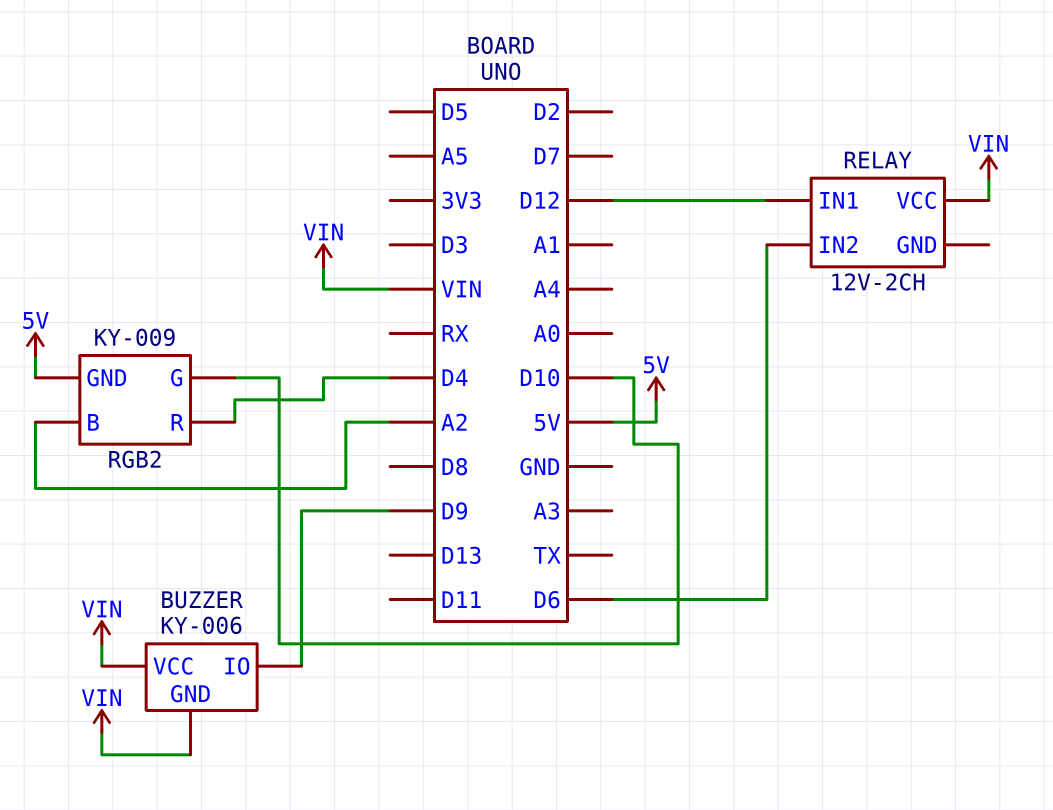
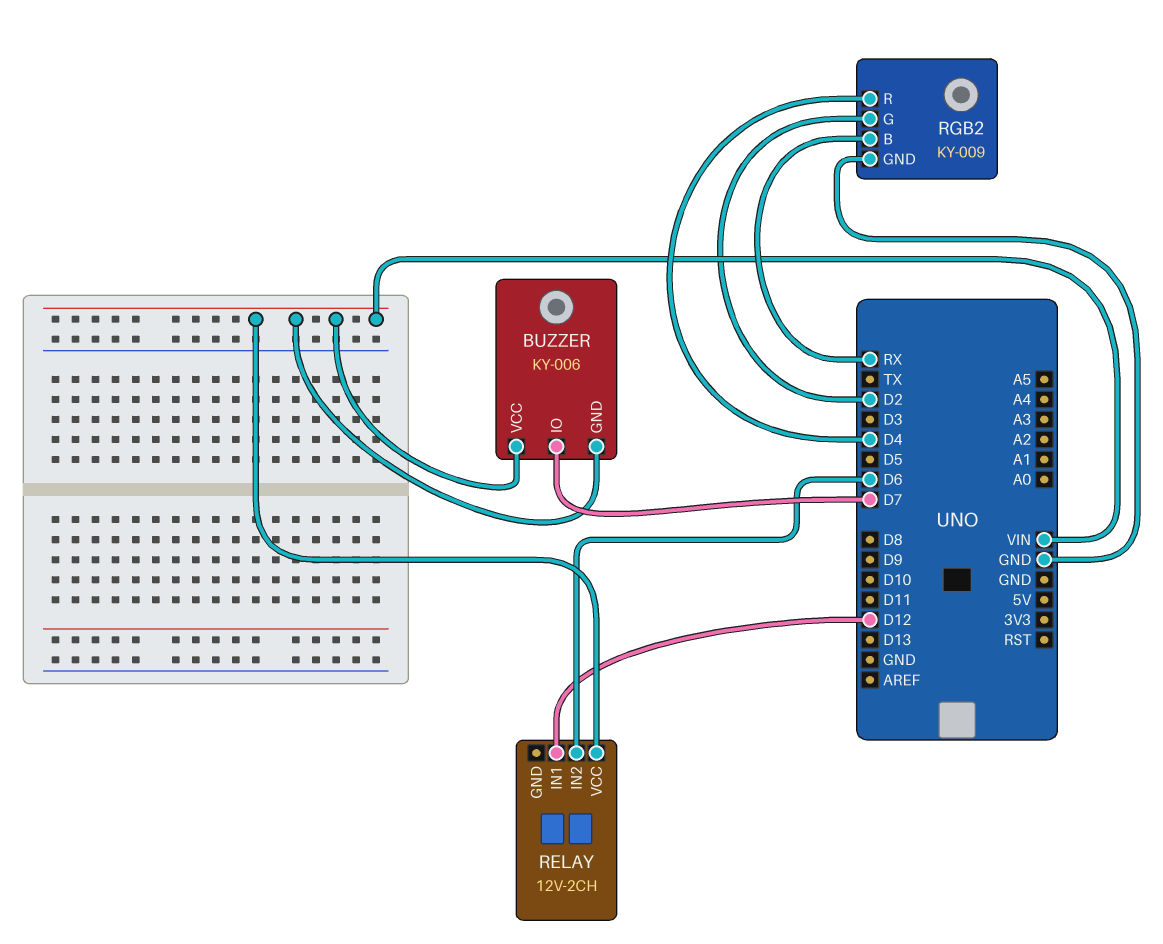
BUZZER pin IO: D9 -> D7
RGB2 pin B: A2 -> RX
RGB2 pin G: D10 -> D2
RGB2 pin GND: 5V -> GND

